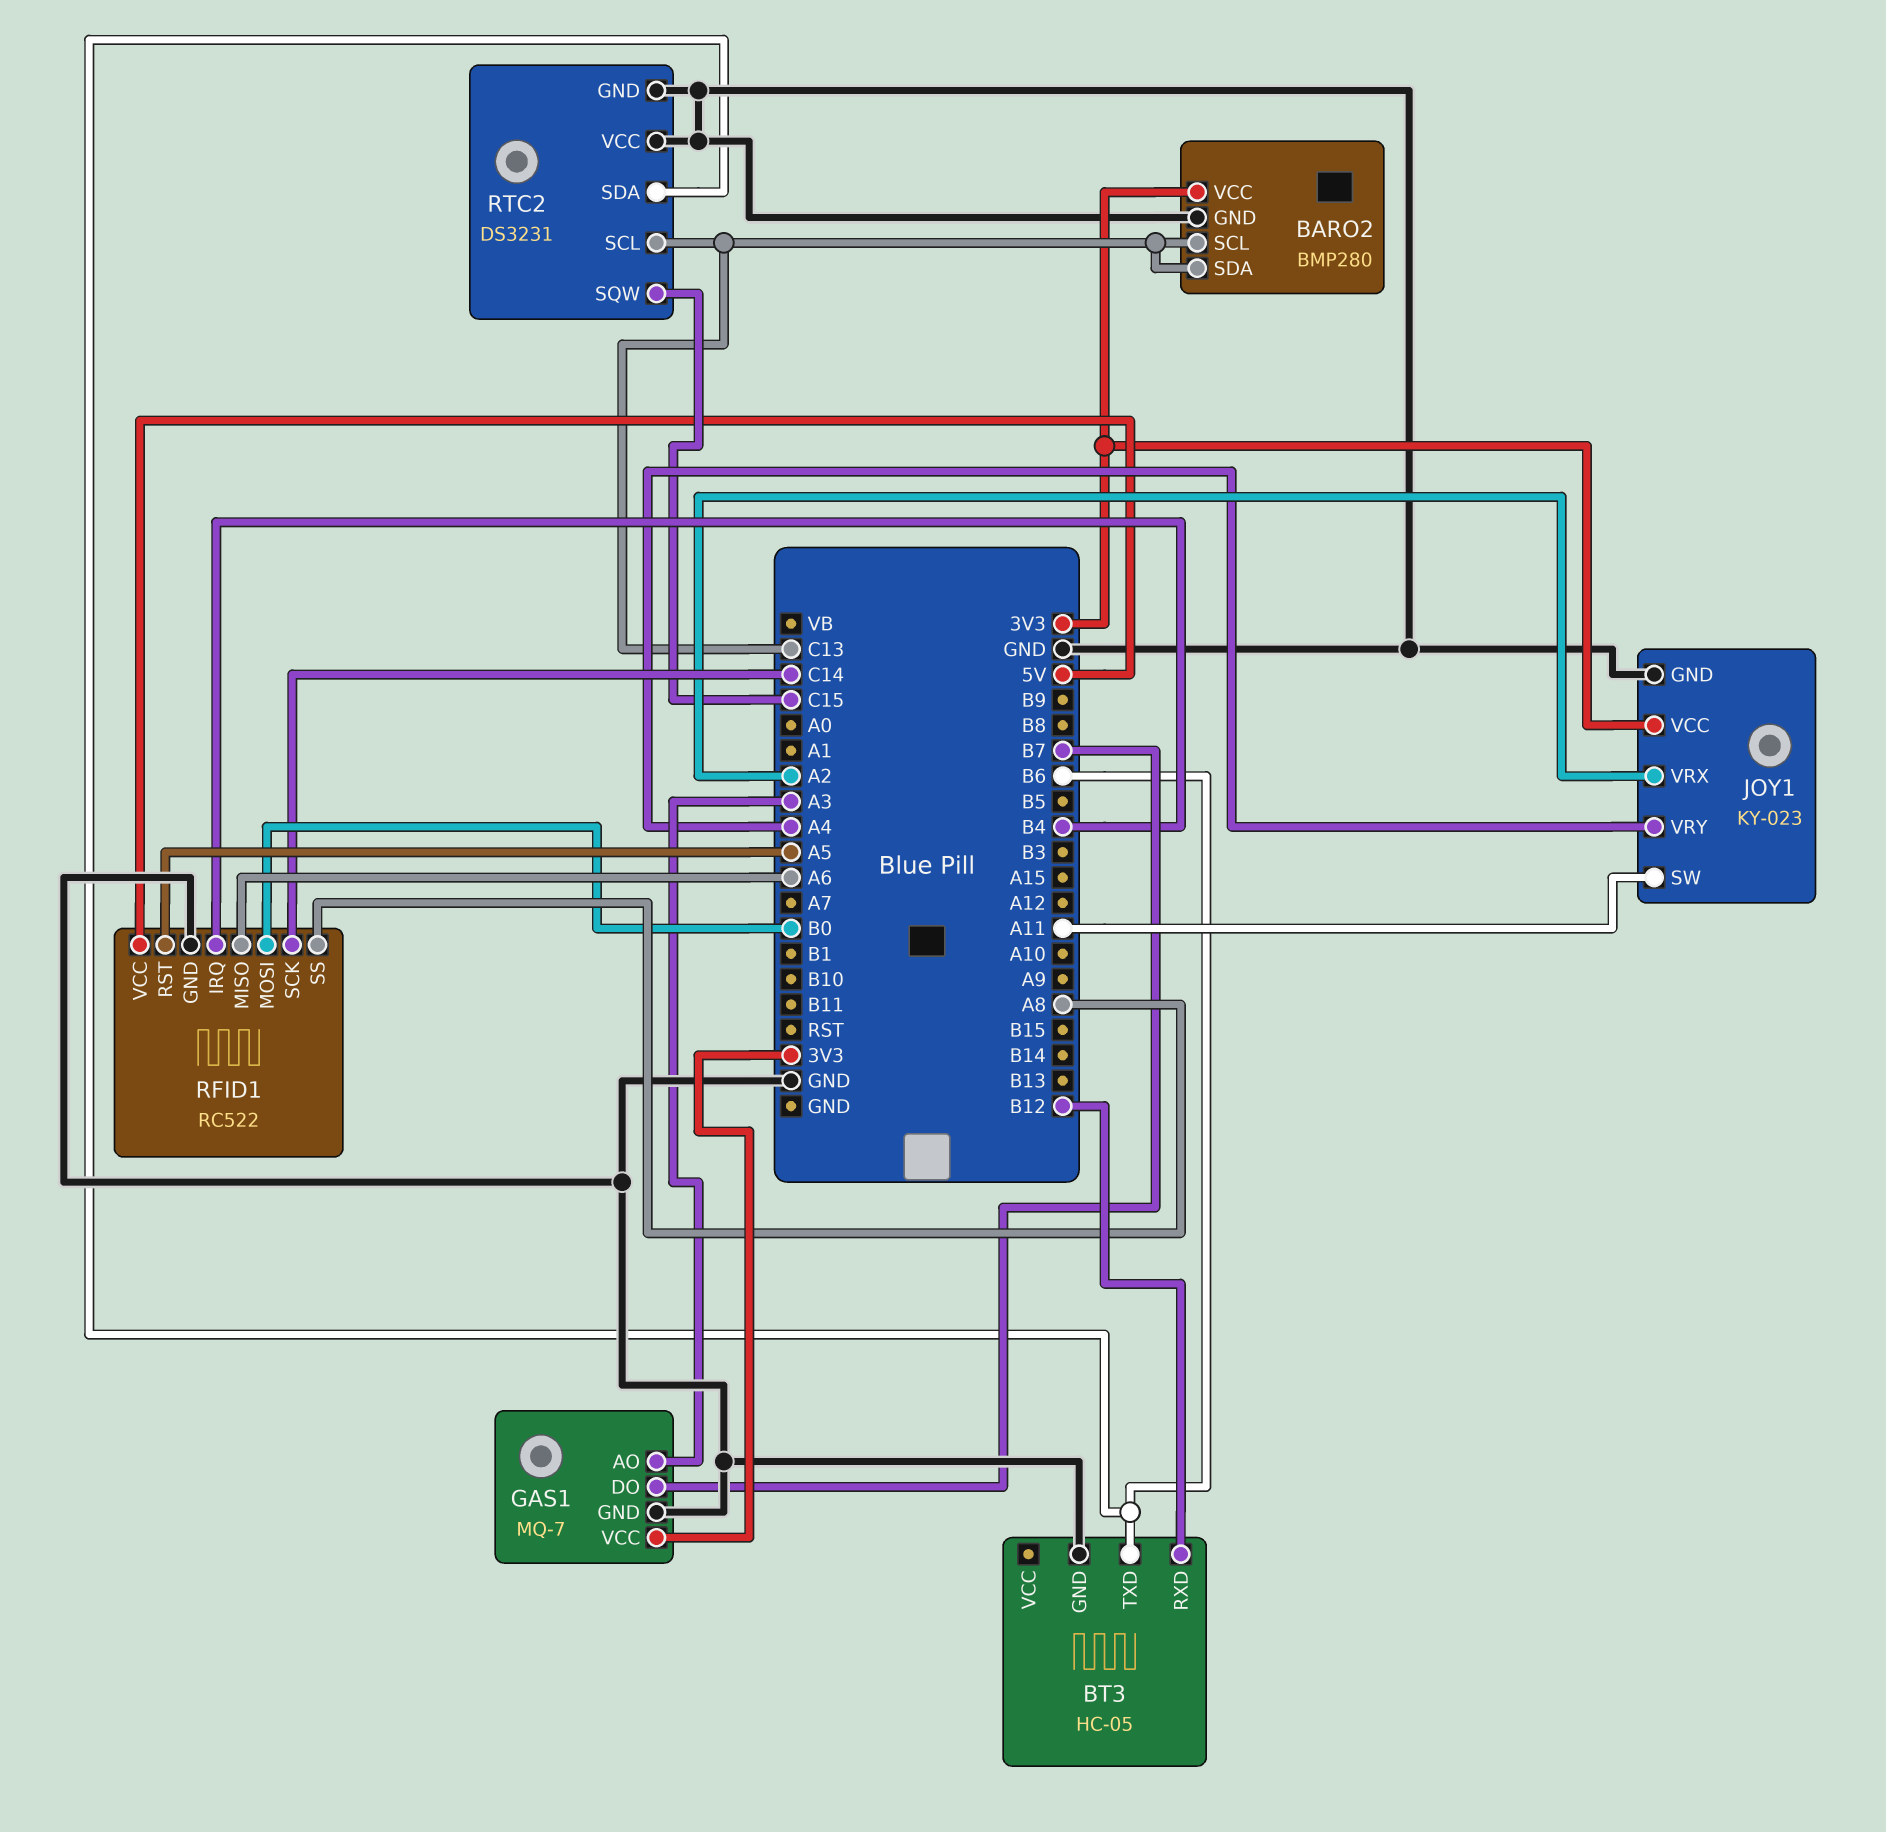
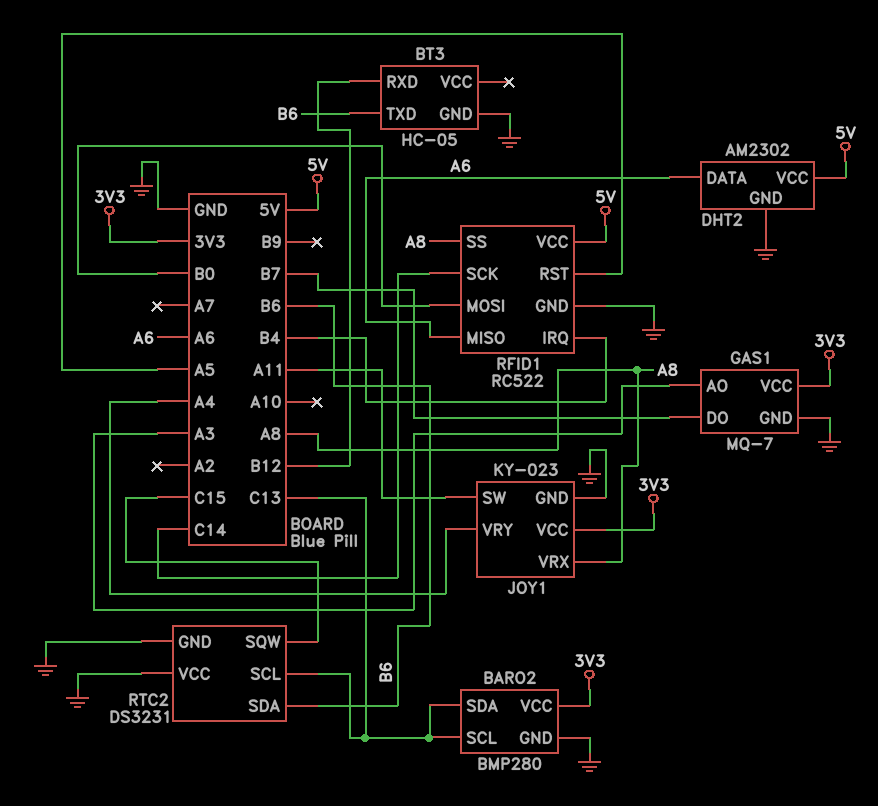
DHT2: none -> AM2302
DHT2 pin DATA: none -> A6
DHT2 pin GND: none -> GND
DHT2 pin VCC: none -> 5V
JOY1 pin VRX: A2 -> A8

